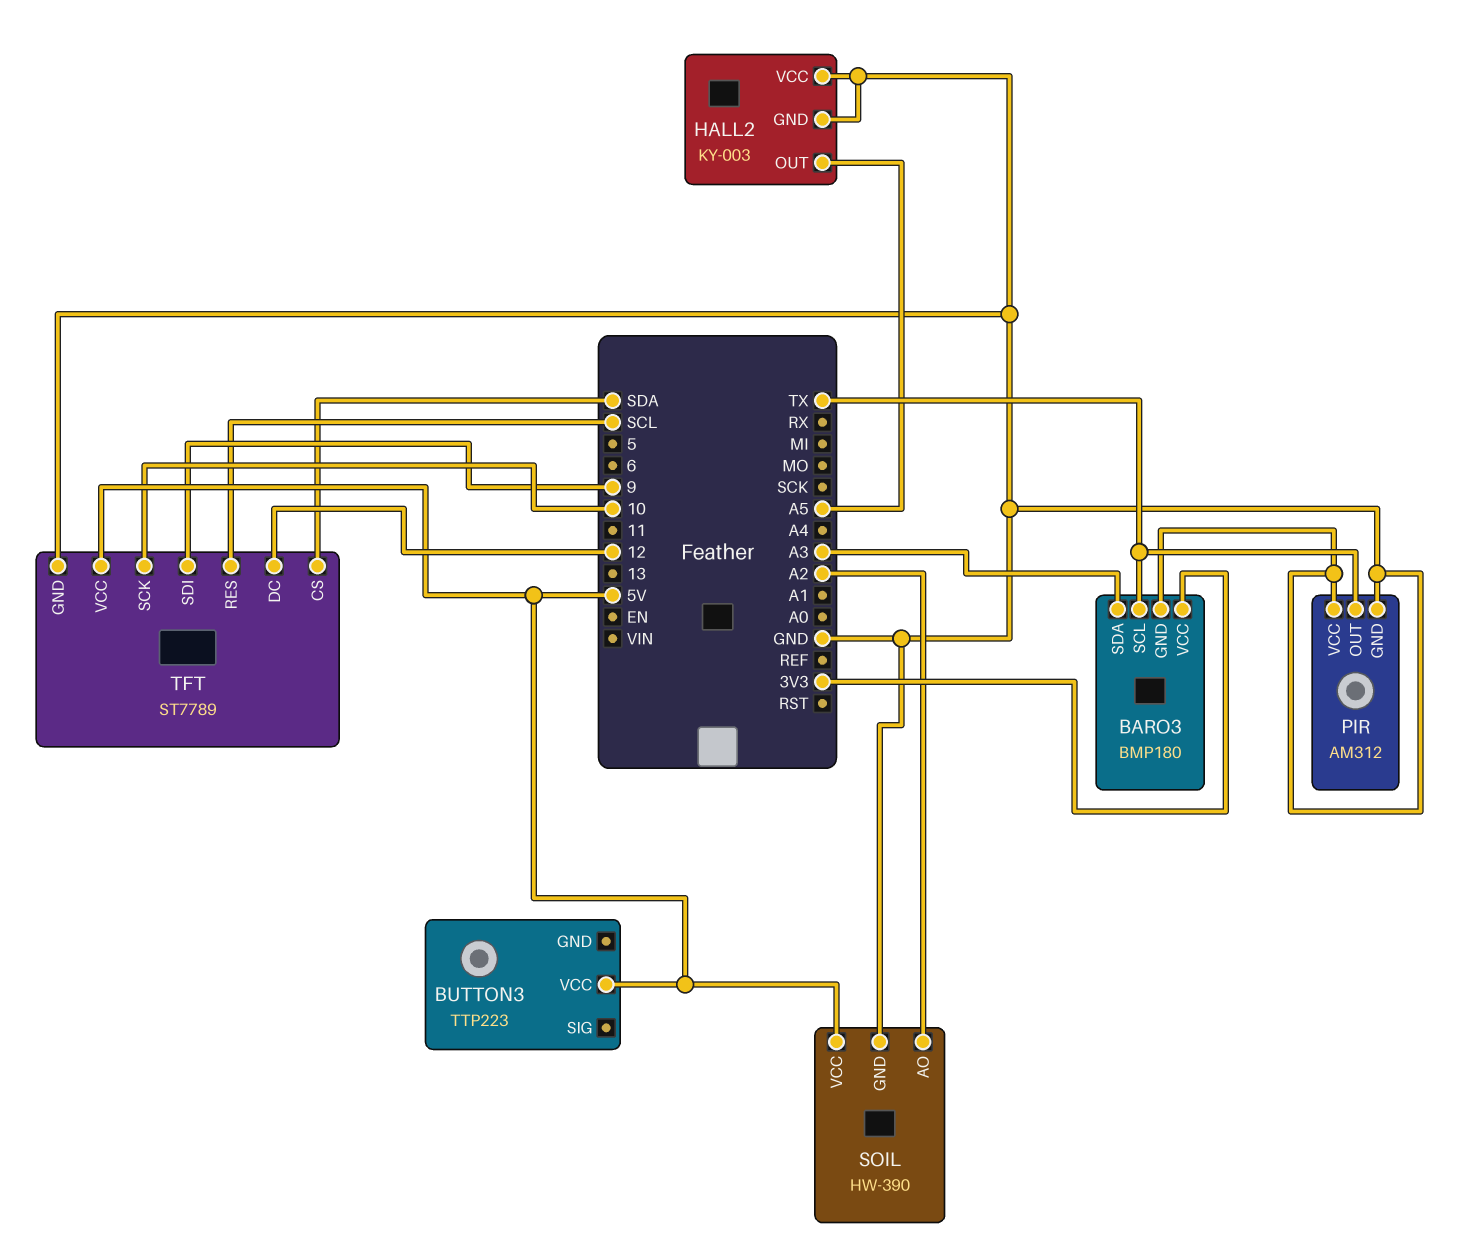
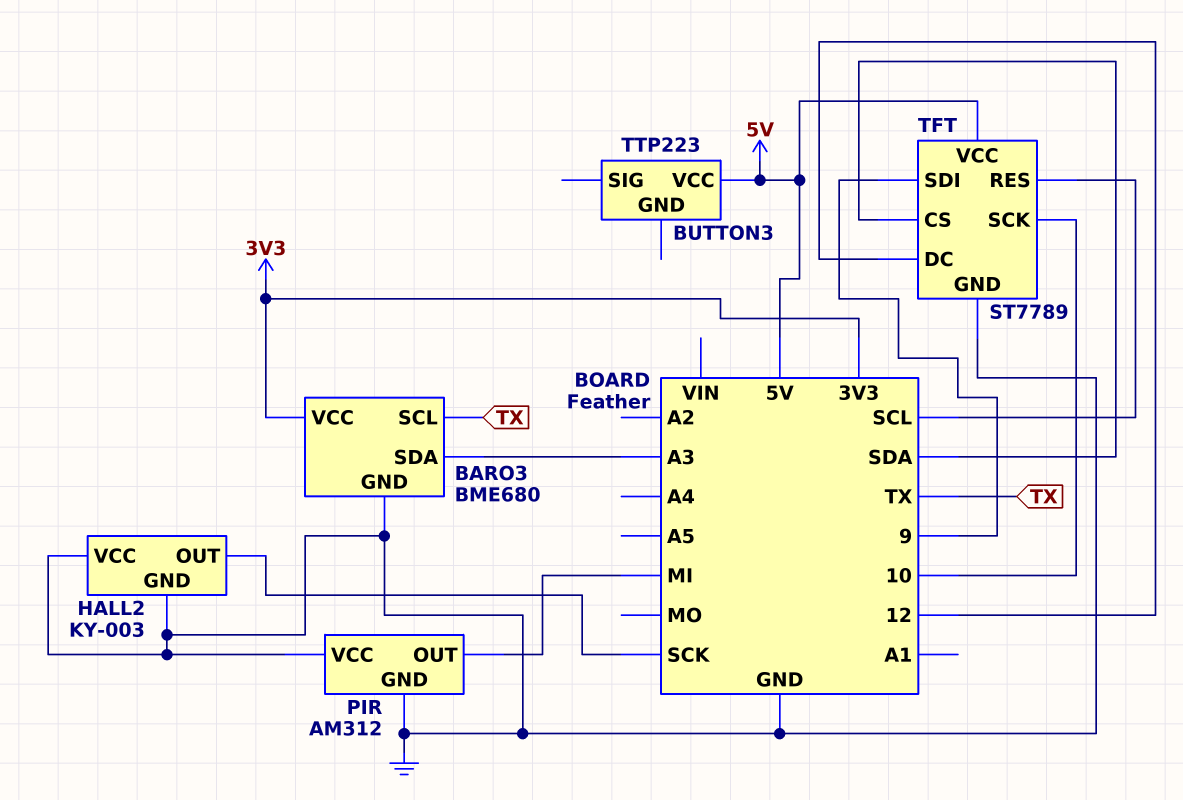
BARO3: BMP180 -> BME680
HALL2 pin OUT: A5 -> SCK
PIR pin OUT: TX -> MI
SOIL: HW-390 -> none
SOIL pin AO: A2 -> none
SOIL pin GND: GND -> none
SOIL pin VCC: 5V -> none

